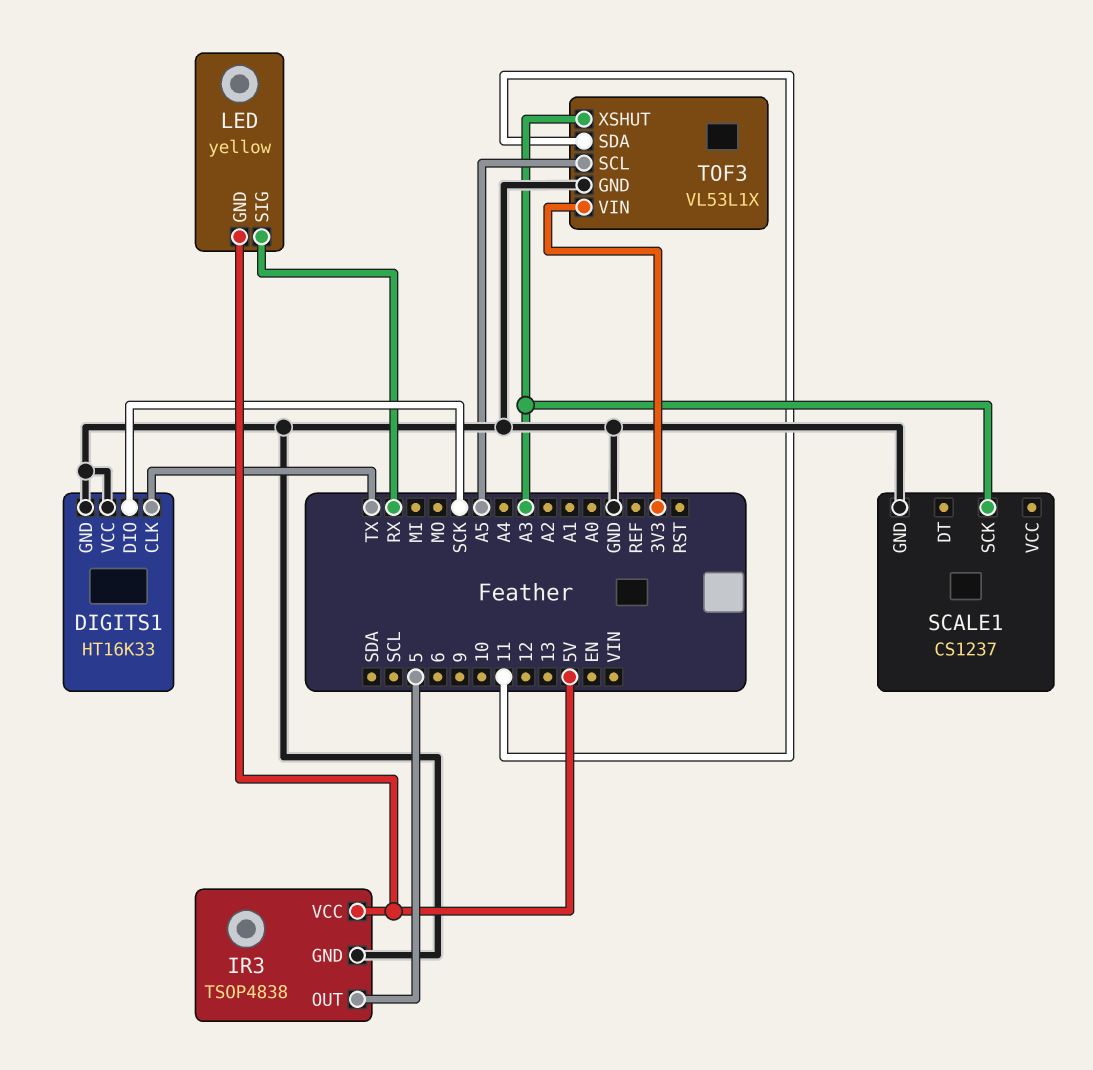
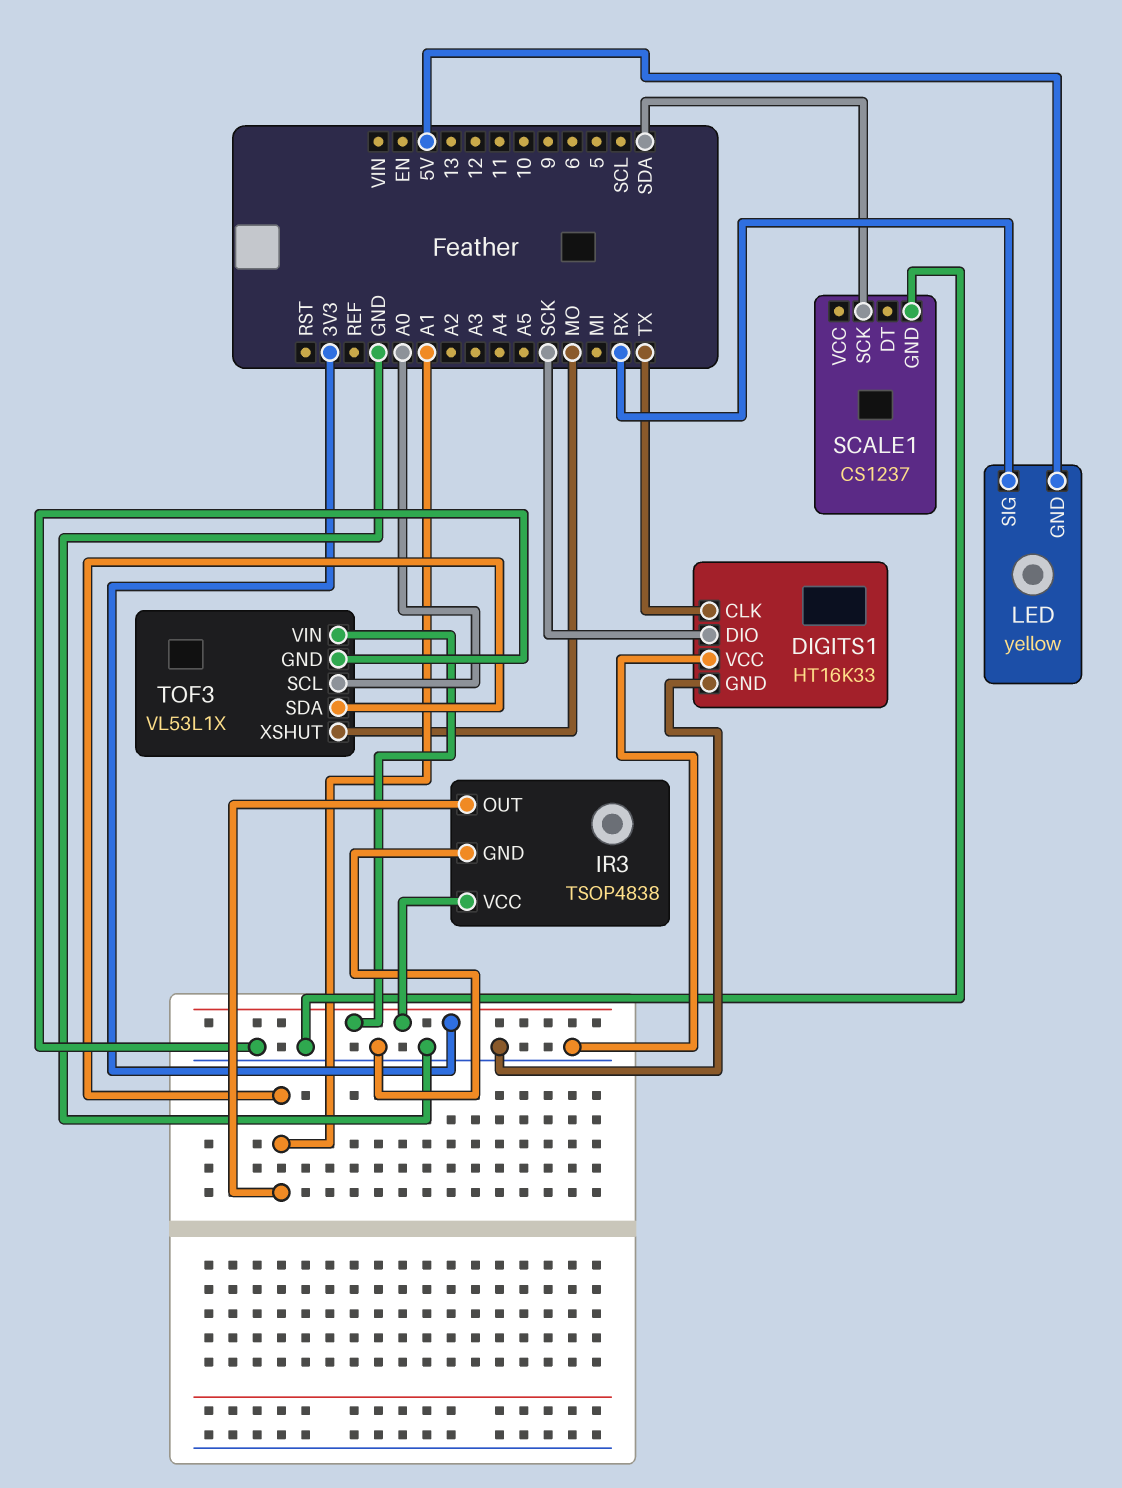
IR3 pin OUT: 5 -> A1
IR3 pin VCC: 5V -> 3V3
SCALE1 pin SCK: A3 -> SDA
TOF3 pin SCL: A5 -> A0
TOF3 pin SDA: 11 -> A1
TOF3 pin XSHUT: A3 -> MO

